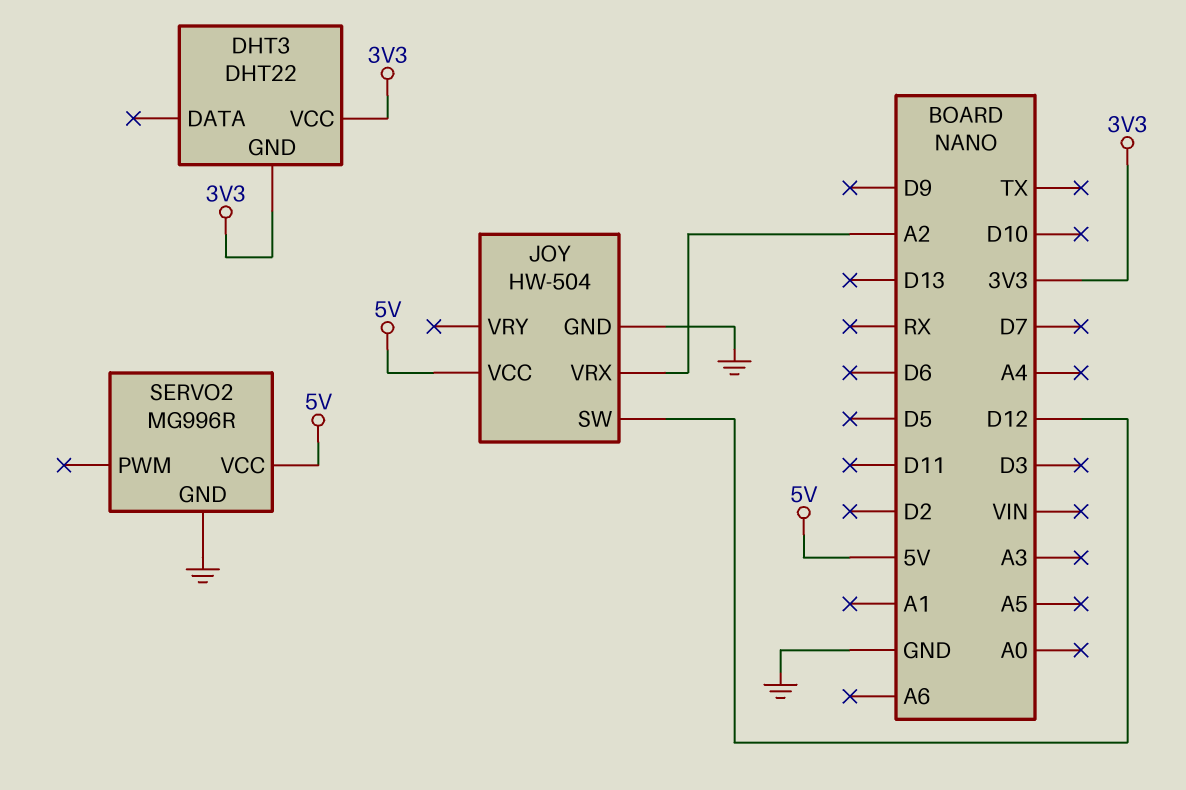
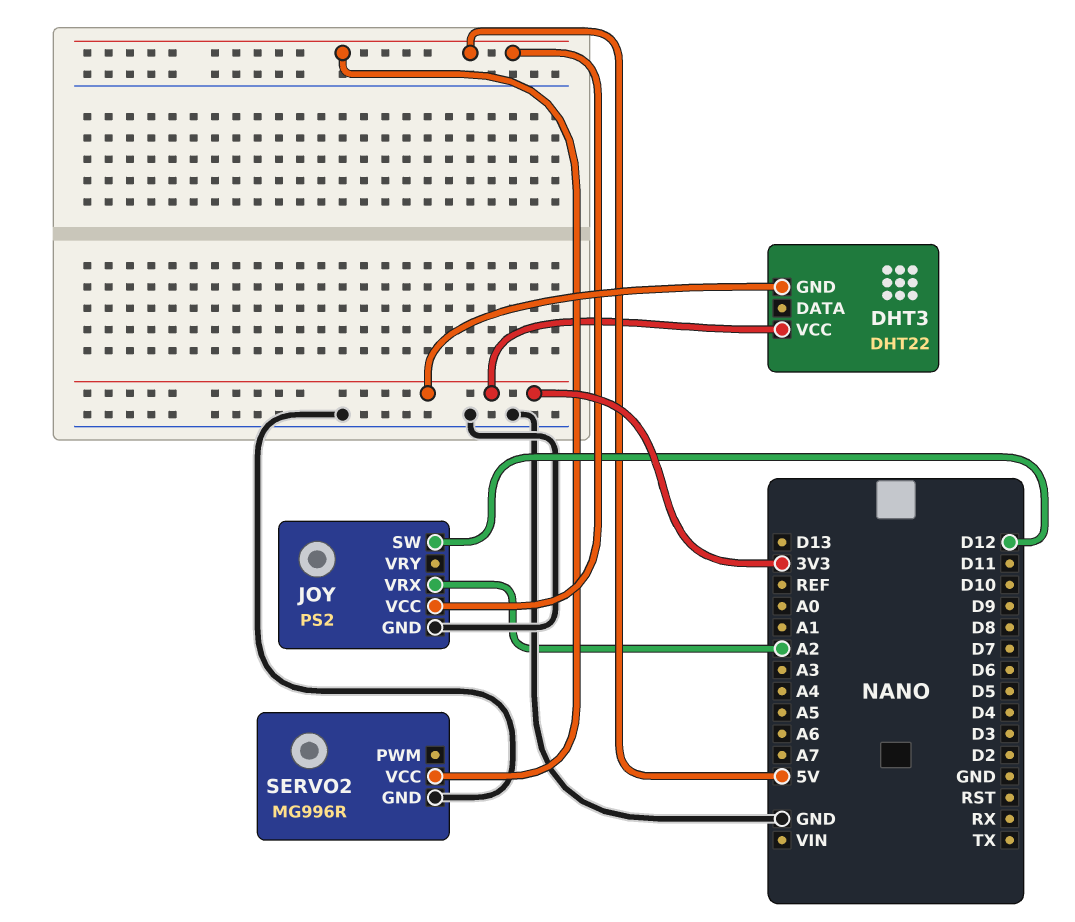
JOY: HW-504 -> PS2

